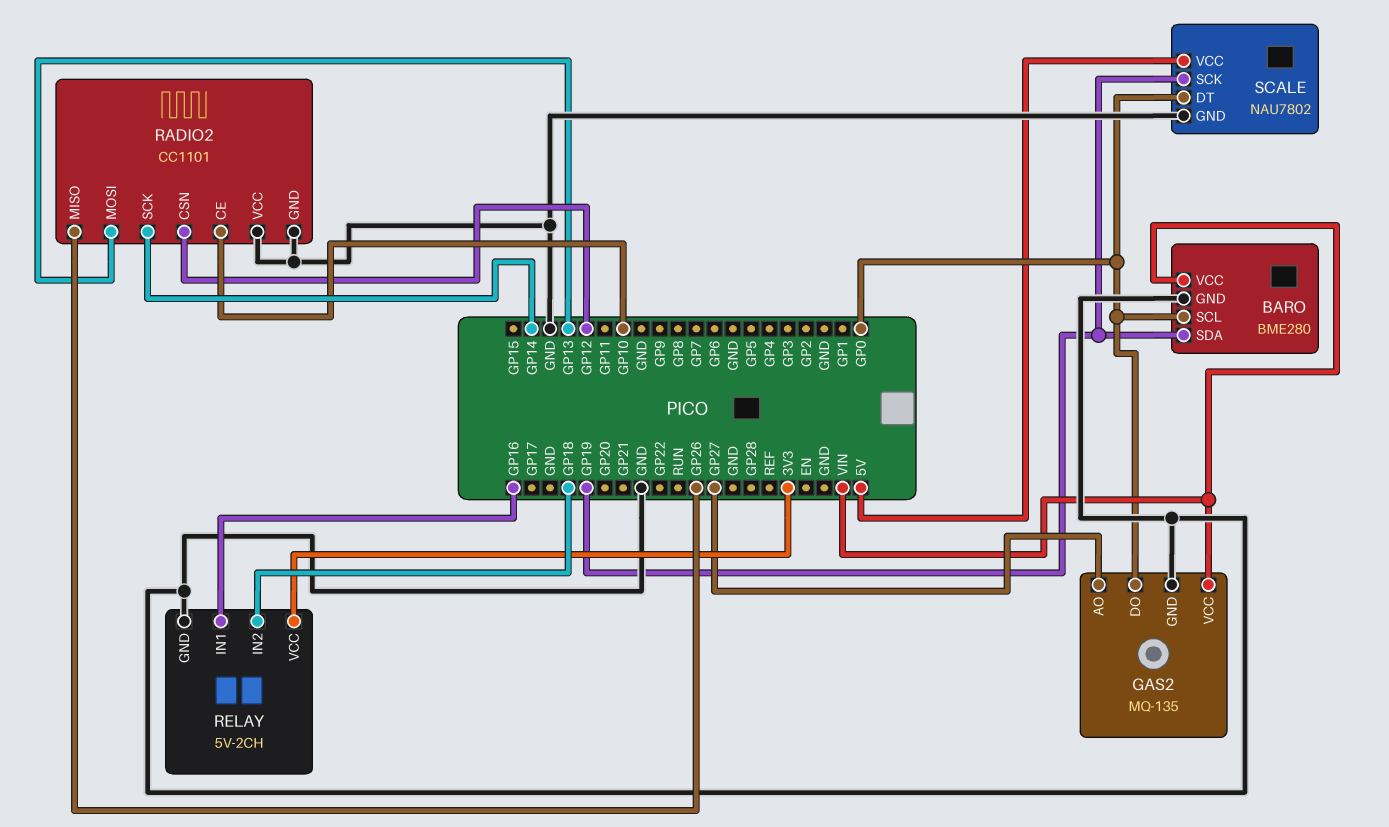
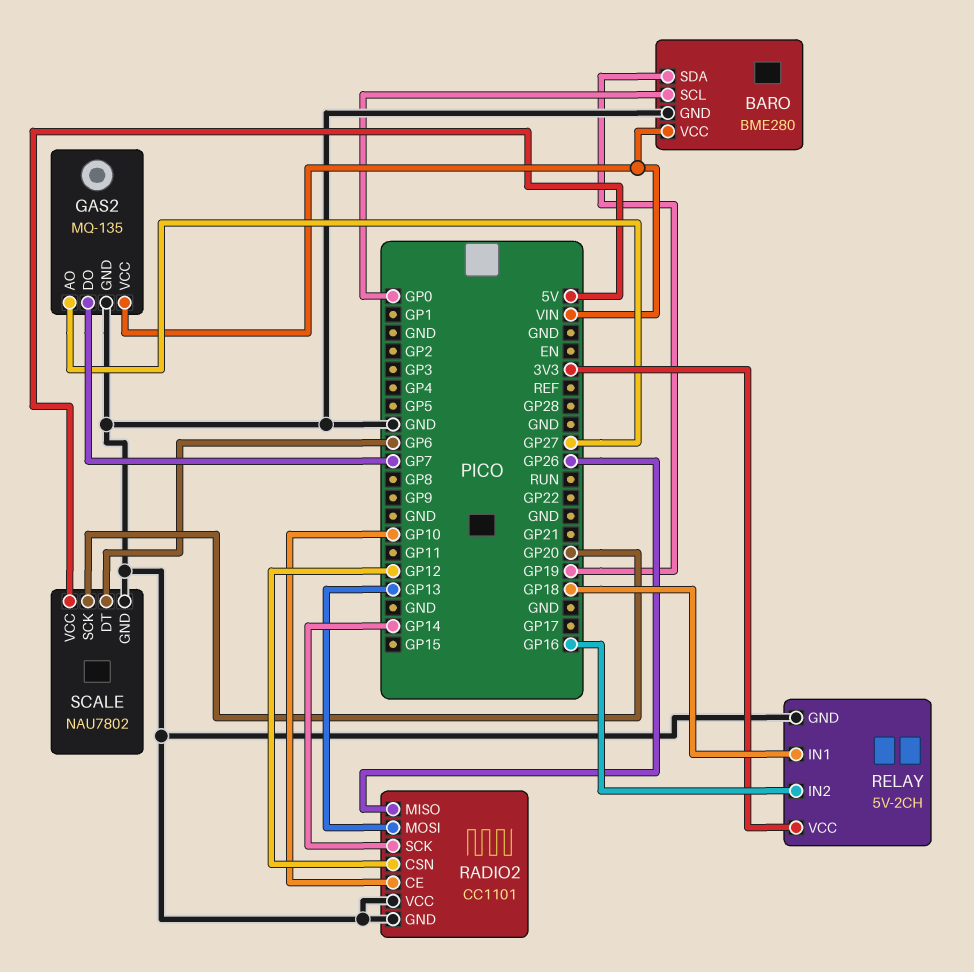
GAS2 pin DO: GP0 -> GP7
RELAY pin IN1: GP16 -> GP18
RELAY pin IN2: GP18 -> GP16
SCALE pin DT: GP0 -> GP6
SCALE pin SCK: GP19 -> GP20

